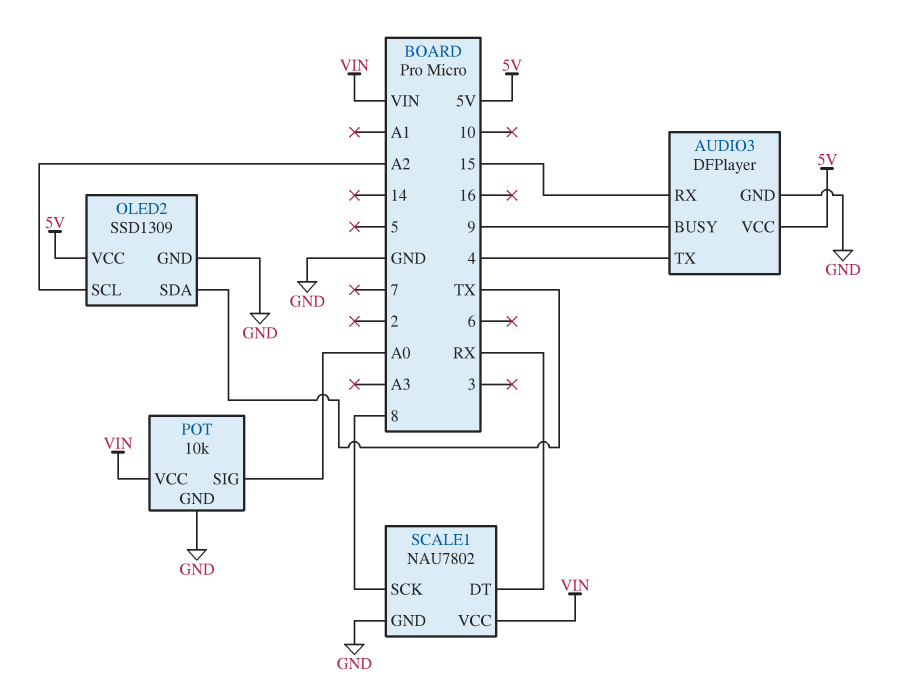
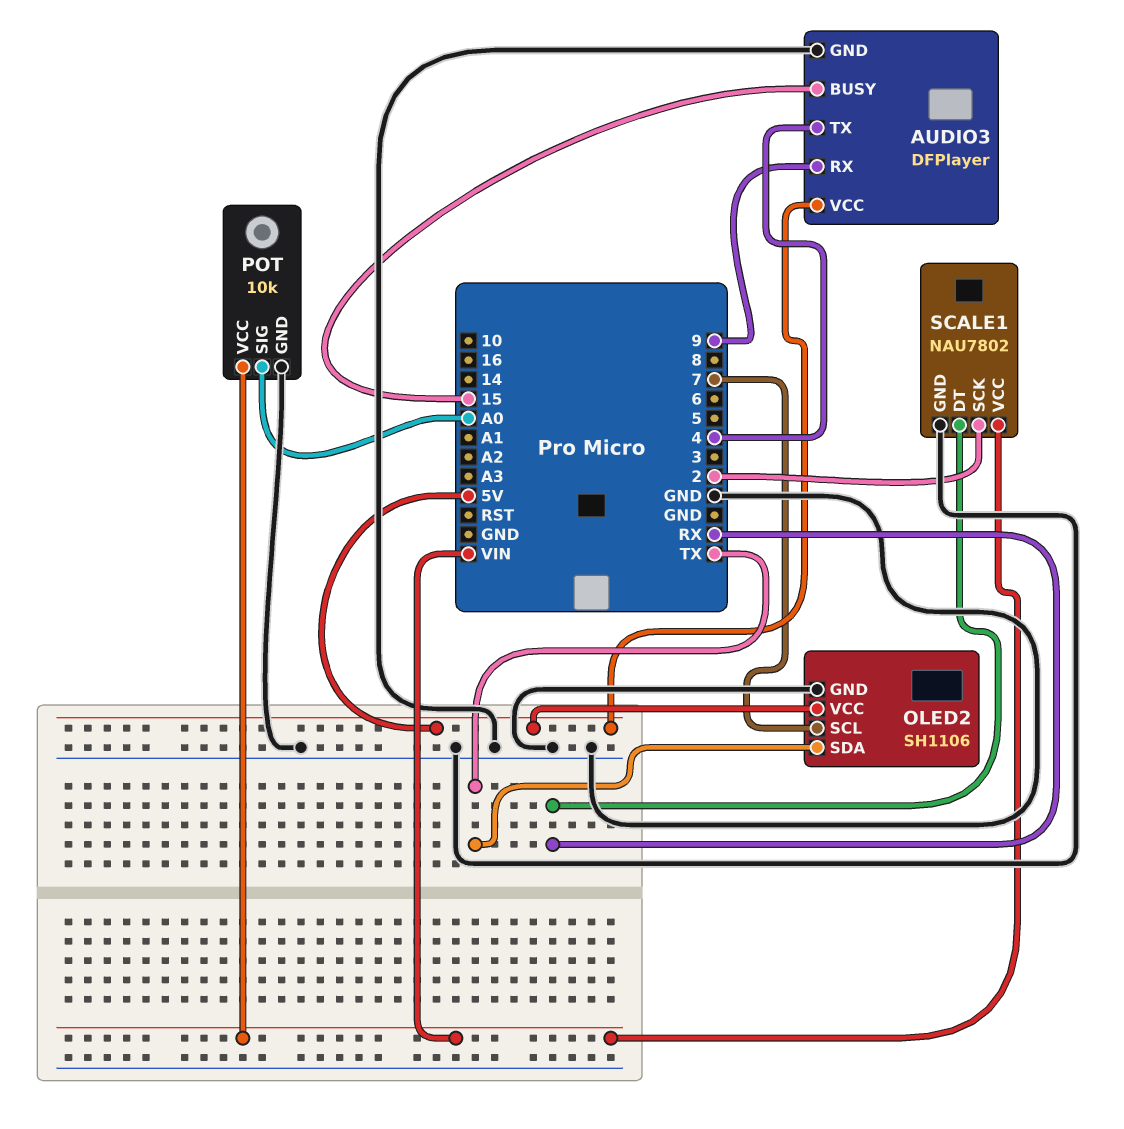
AUDIO3 pin BUSY: 9 -> 15
AUDIO3 pin RX: 15 -> 9
OLED2: SSD1309 -> SH1106
OLED2 pin SCL: A2 -> 7
SCALE1 pin SCK: 8 -> 2

